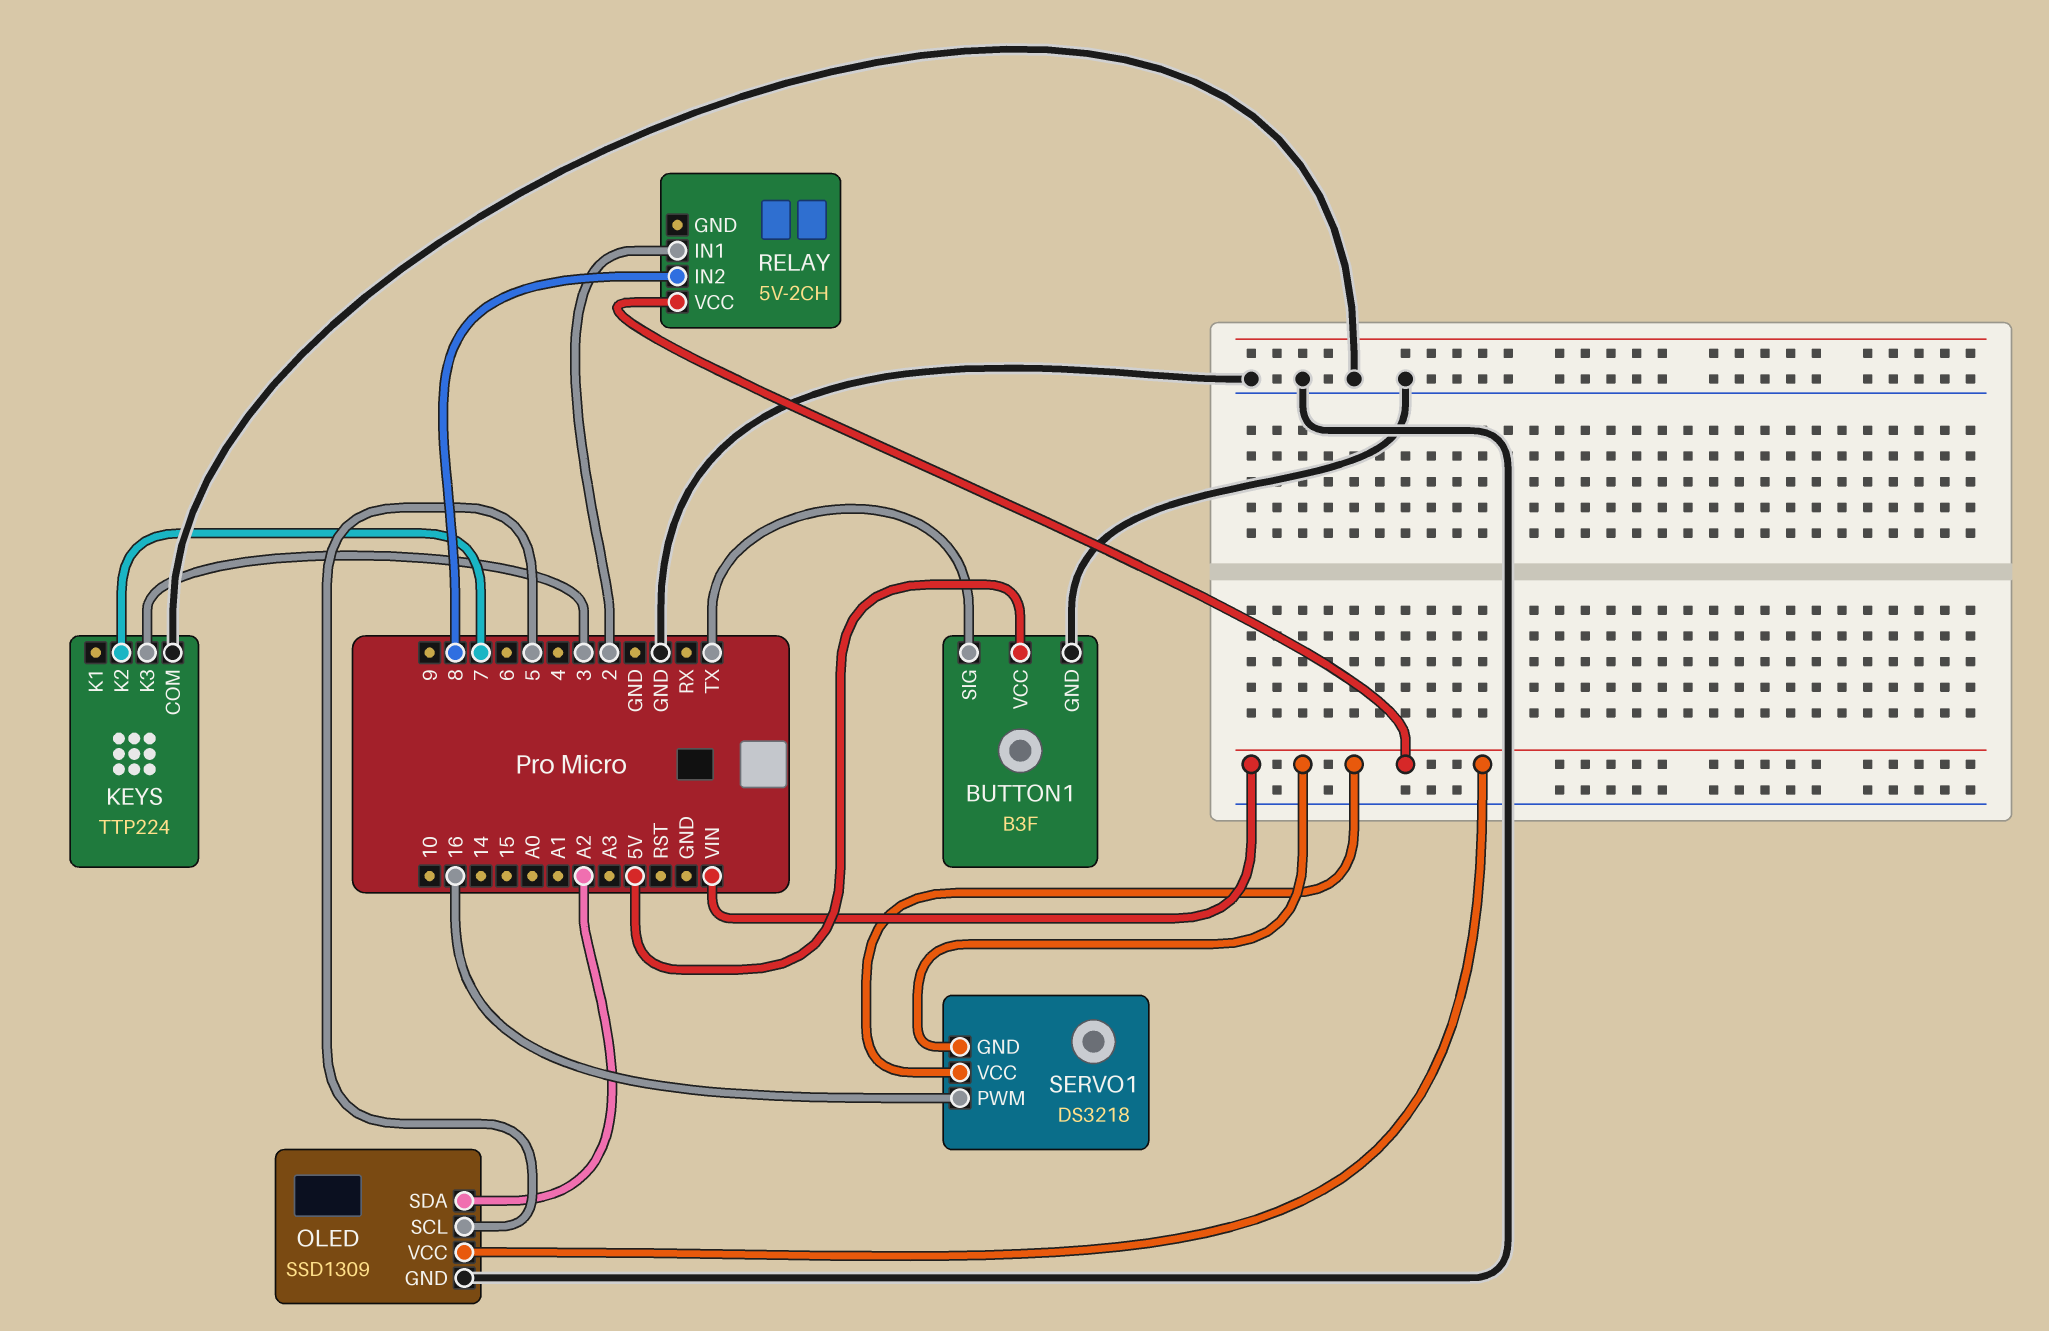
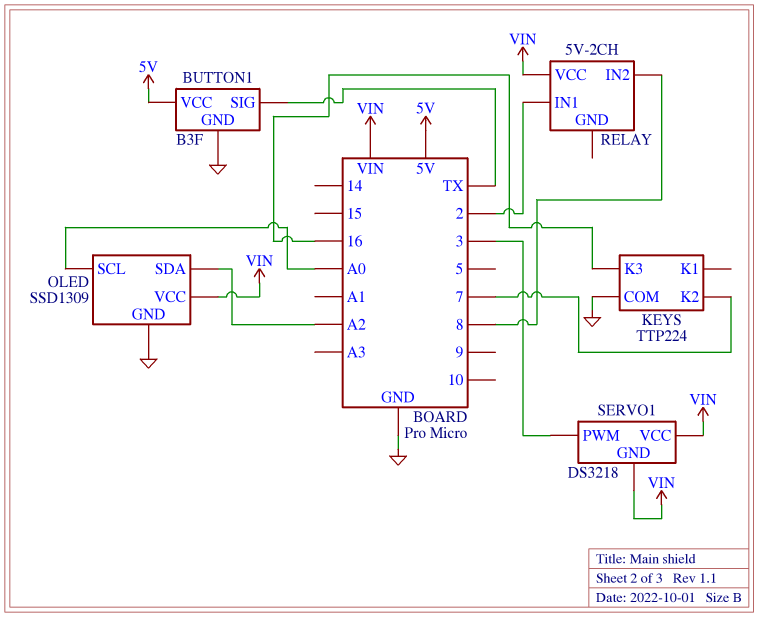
KEYS pin K3: 3 -> 16
OLED pin SCL: 5 -> A0
SERVO1 pin PWM: 16 -> 3

